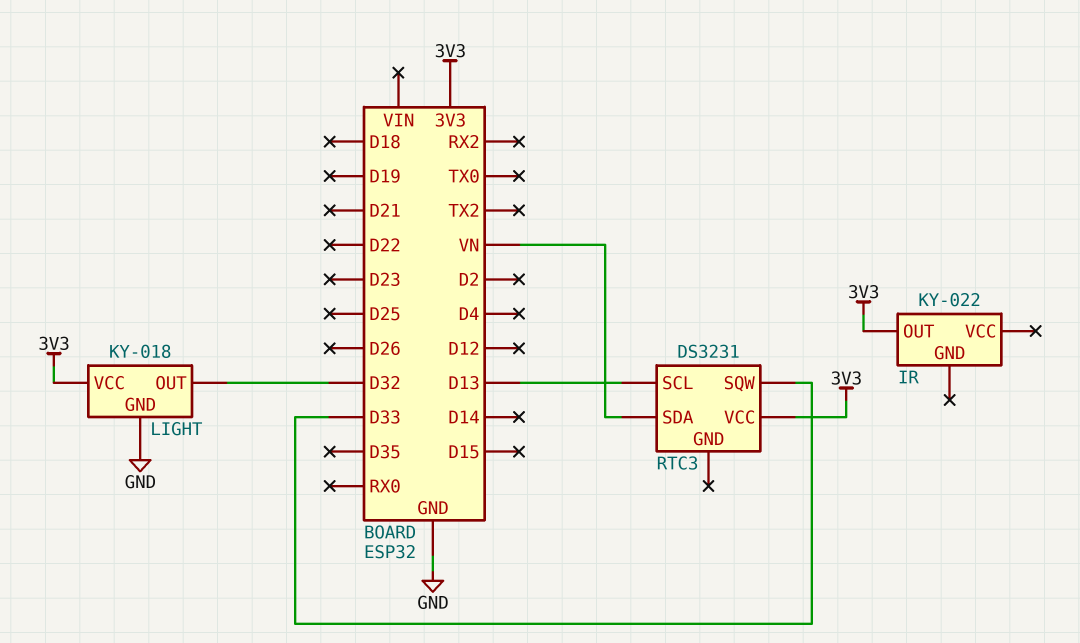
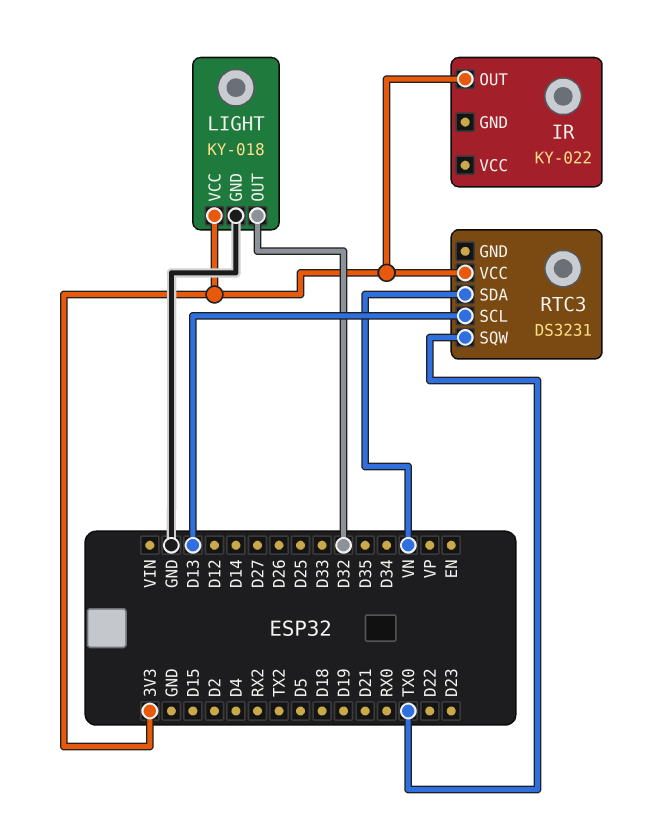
RTC3 pin SQW: D33 -> TX0

